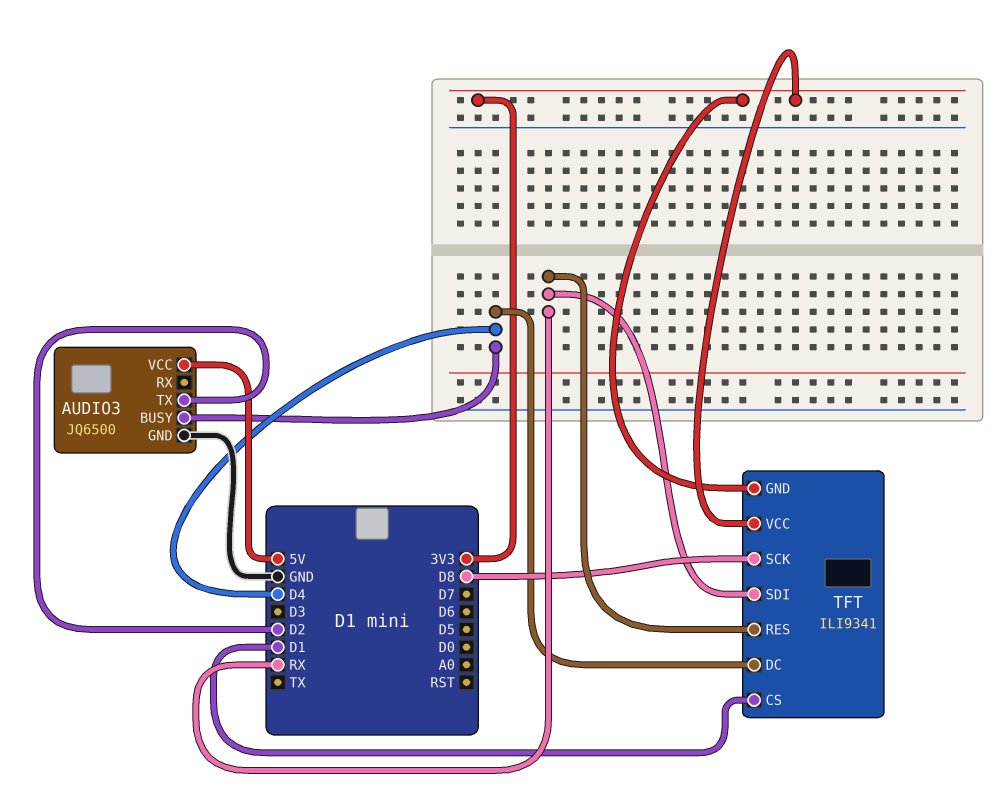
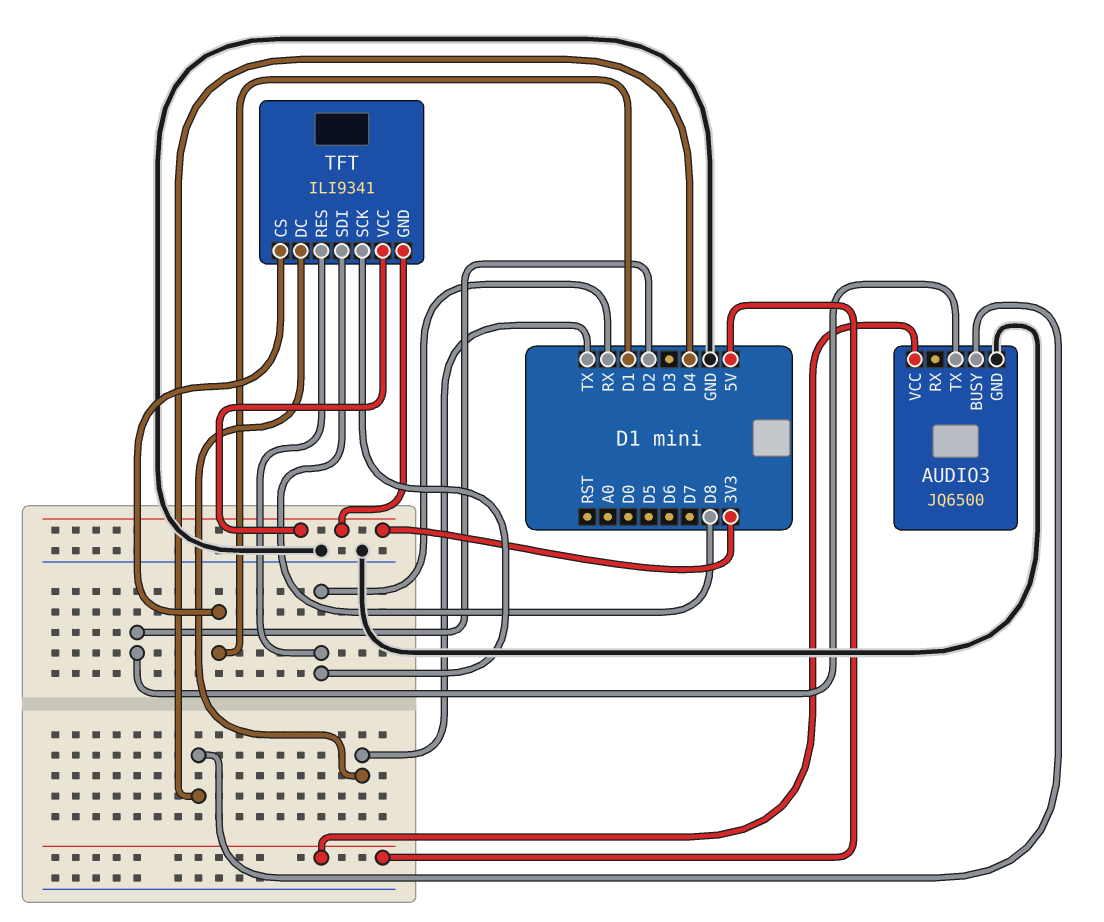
TFT pin DC: D4 -> TX
TFT pin SCK: D8 -> RX
TFT pin SDI: RX -> D8

